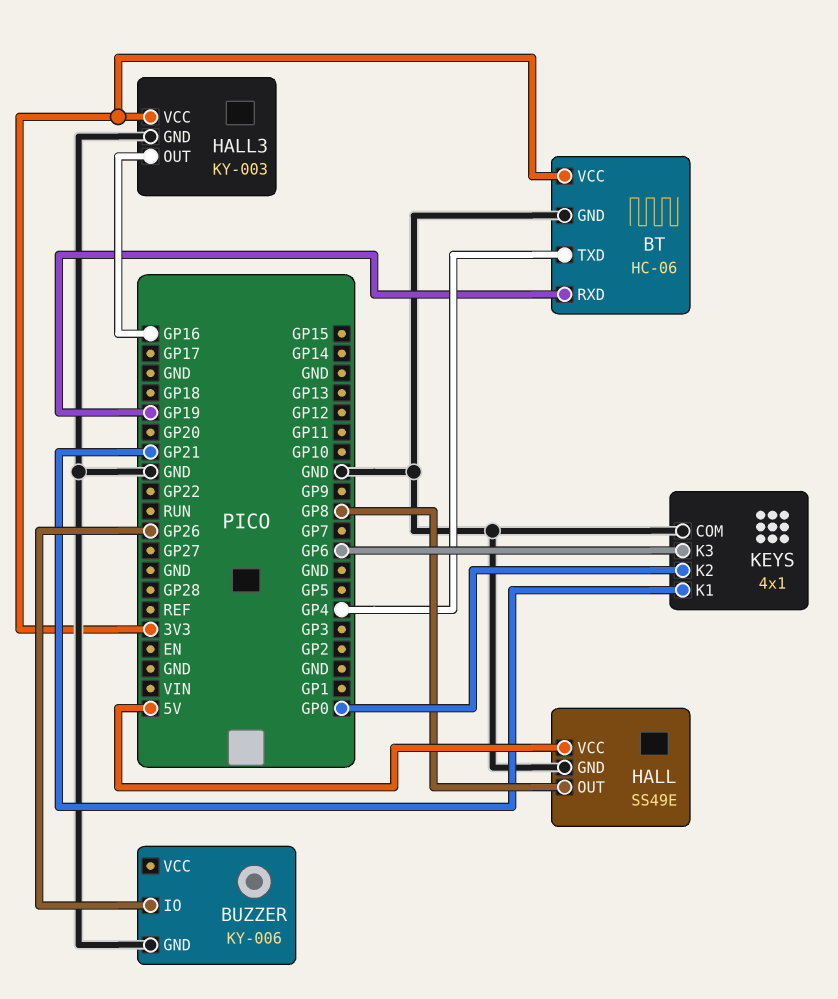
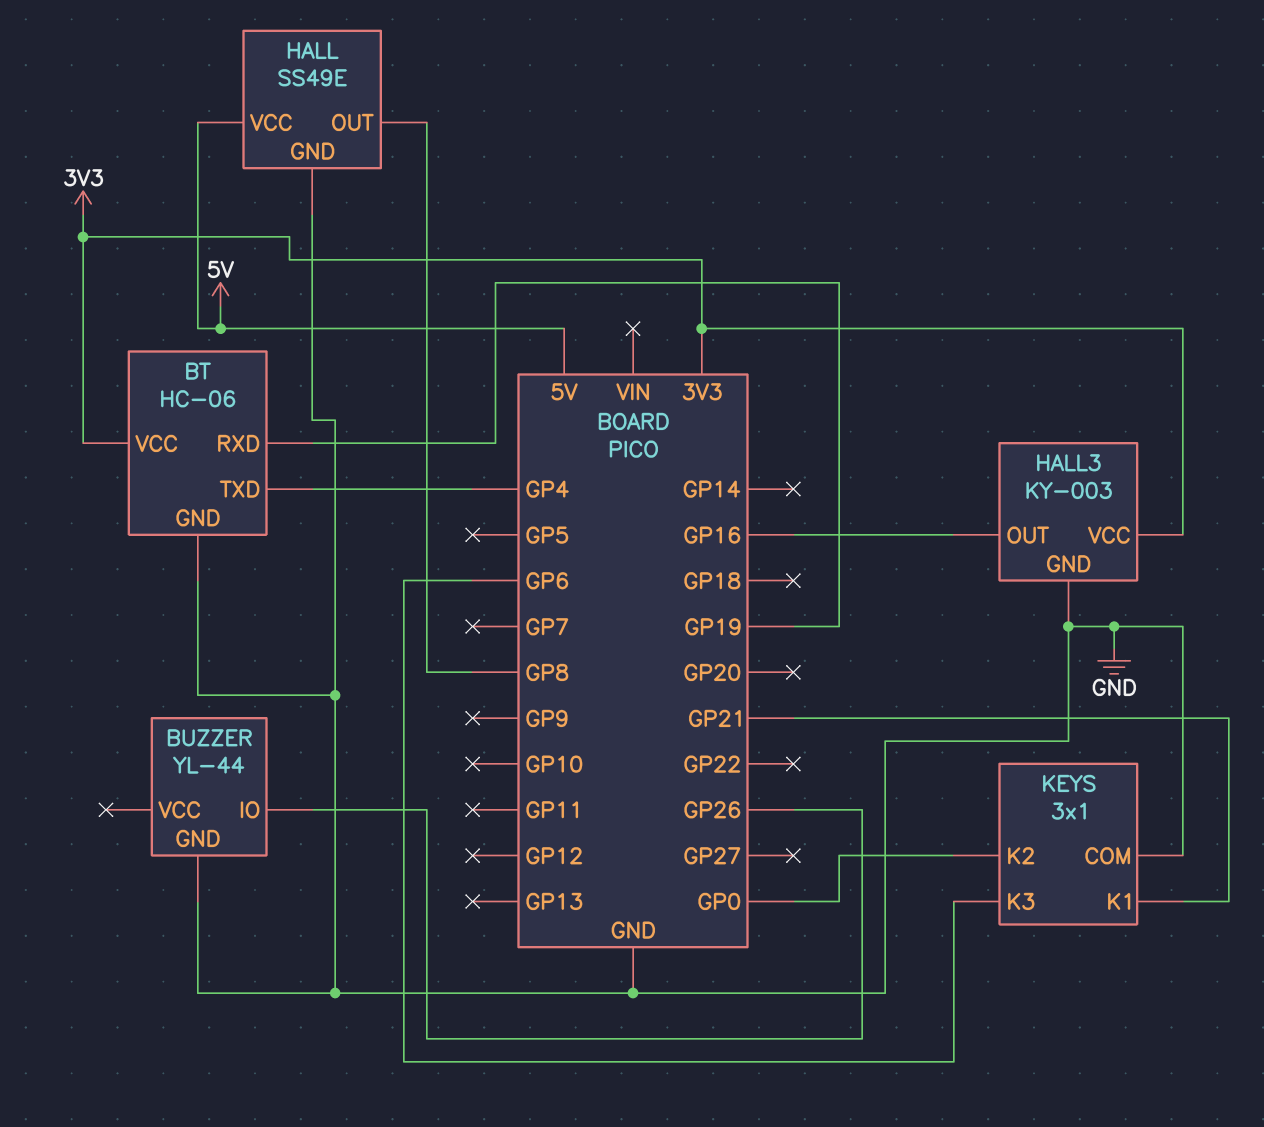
BUZZER: KY-006 -> YL-44
KEYS: 4x1 -> 3x1

